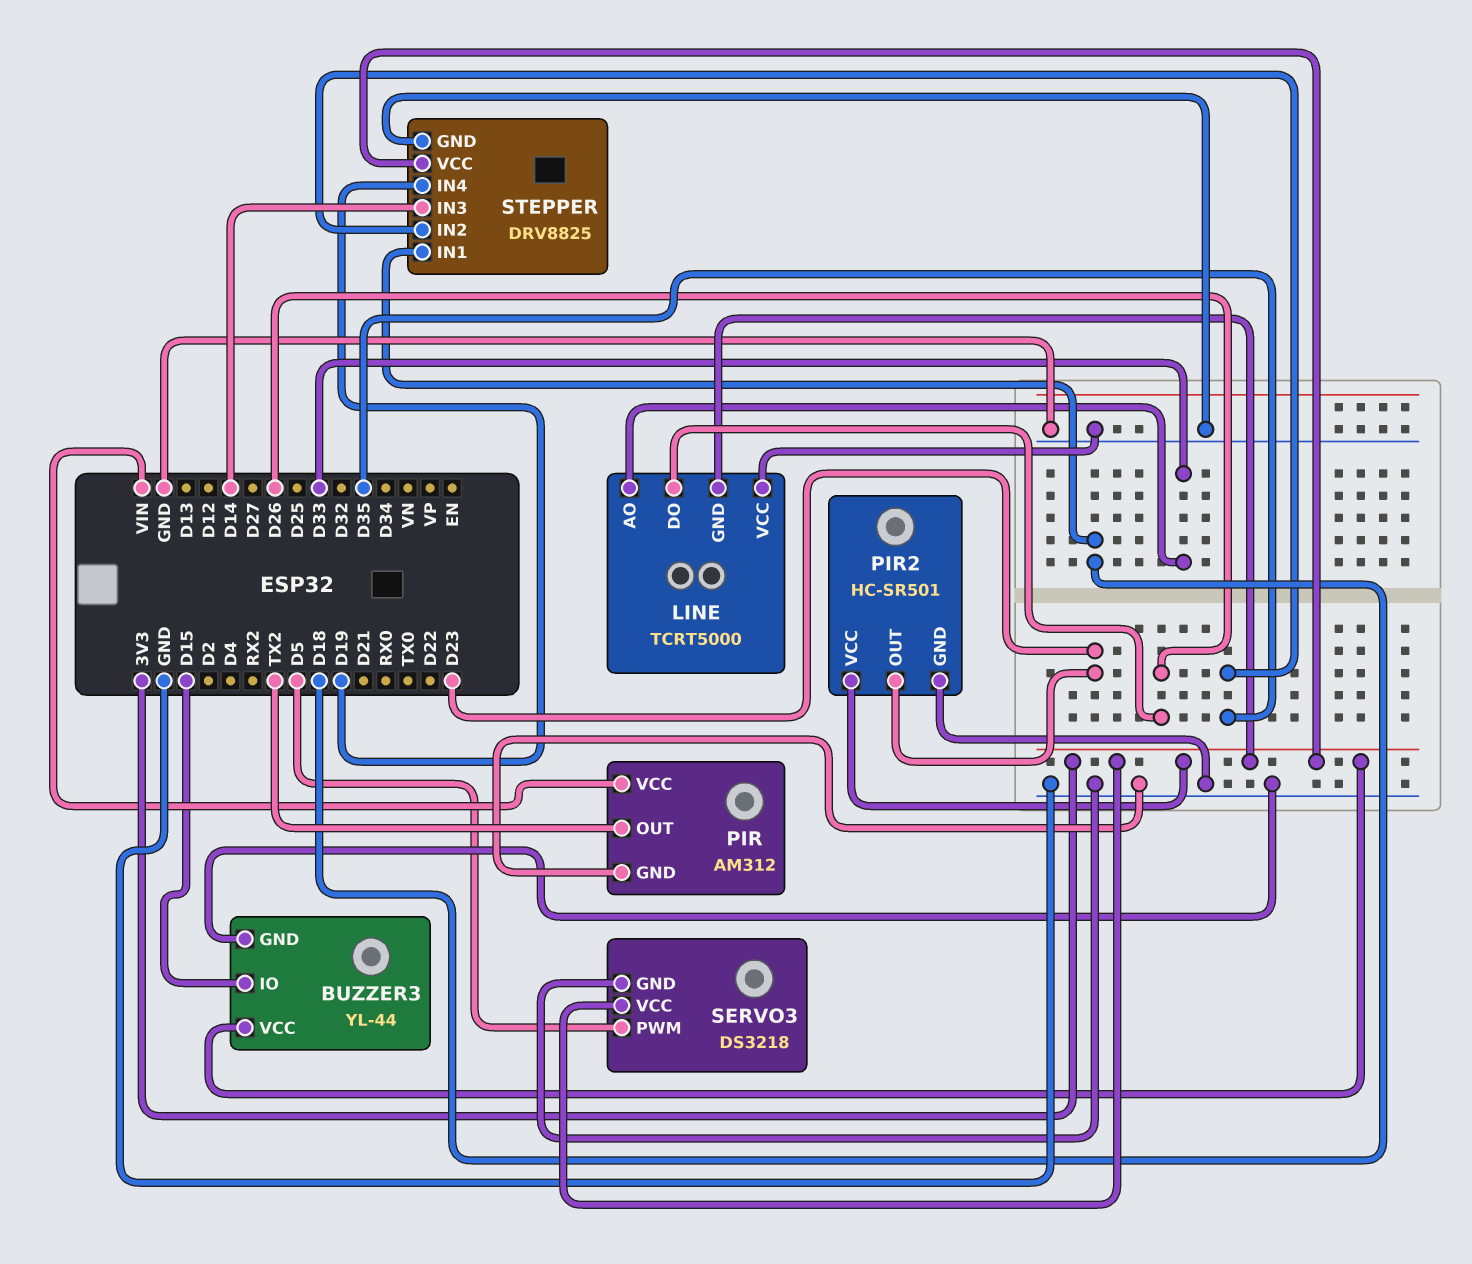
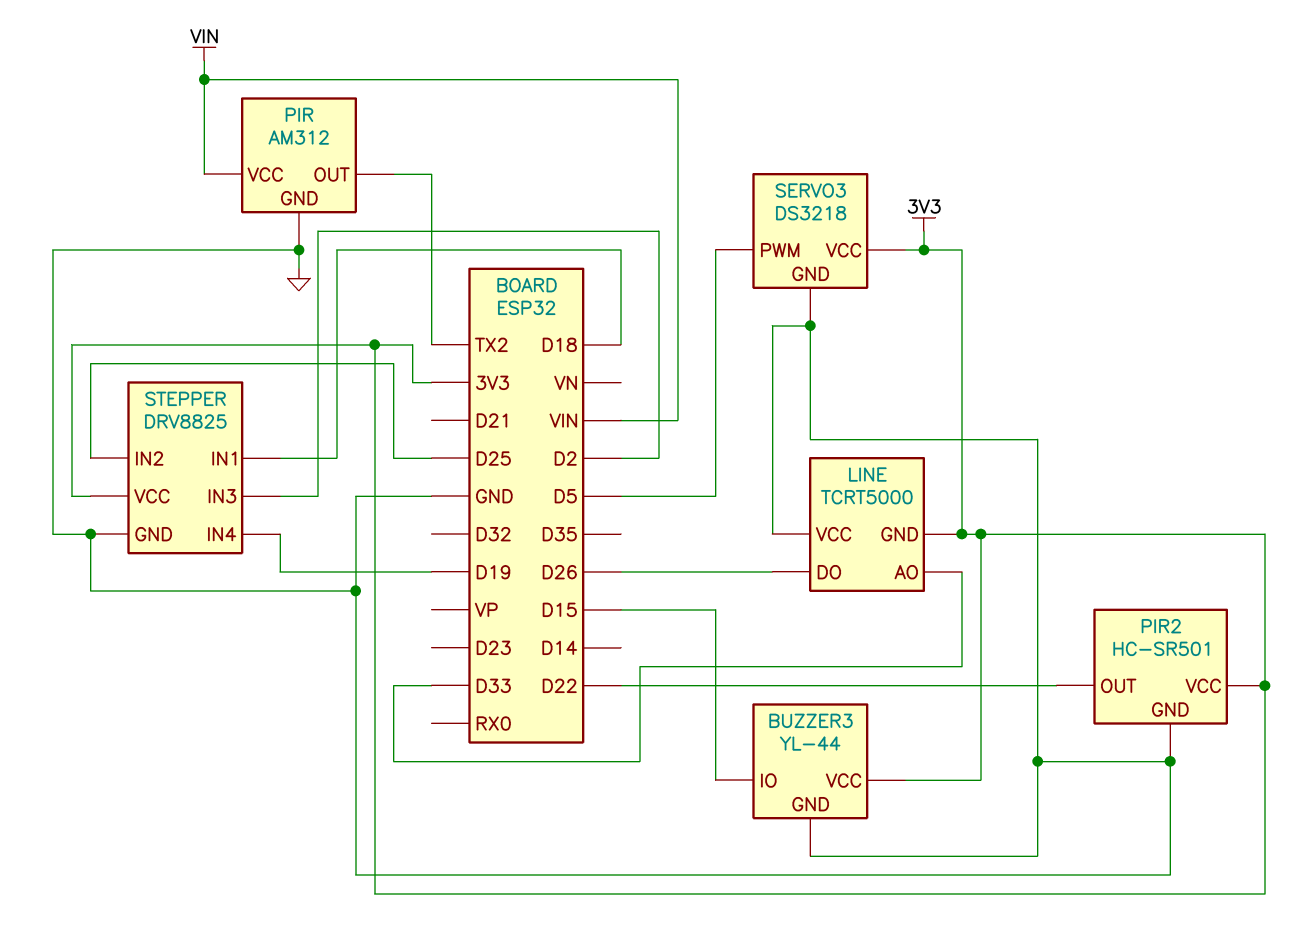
PIR2 pin OUT: D23 -> D22
STEPPER pin IN2: D35 -> D25
STEPPER pin IN3: D14 -> D2

